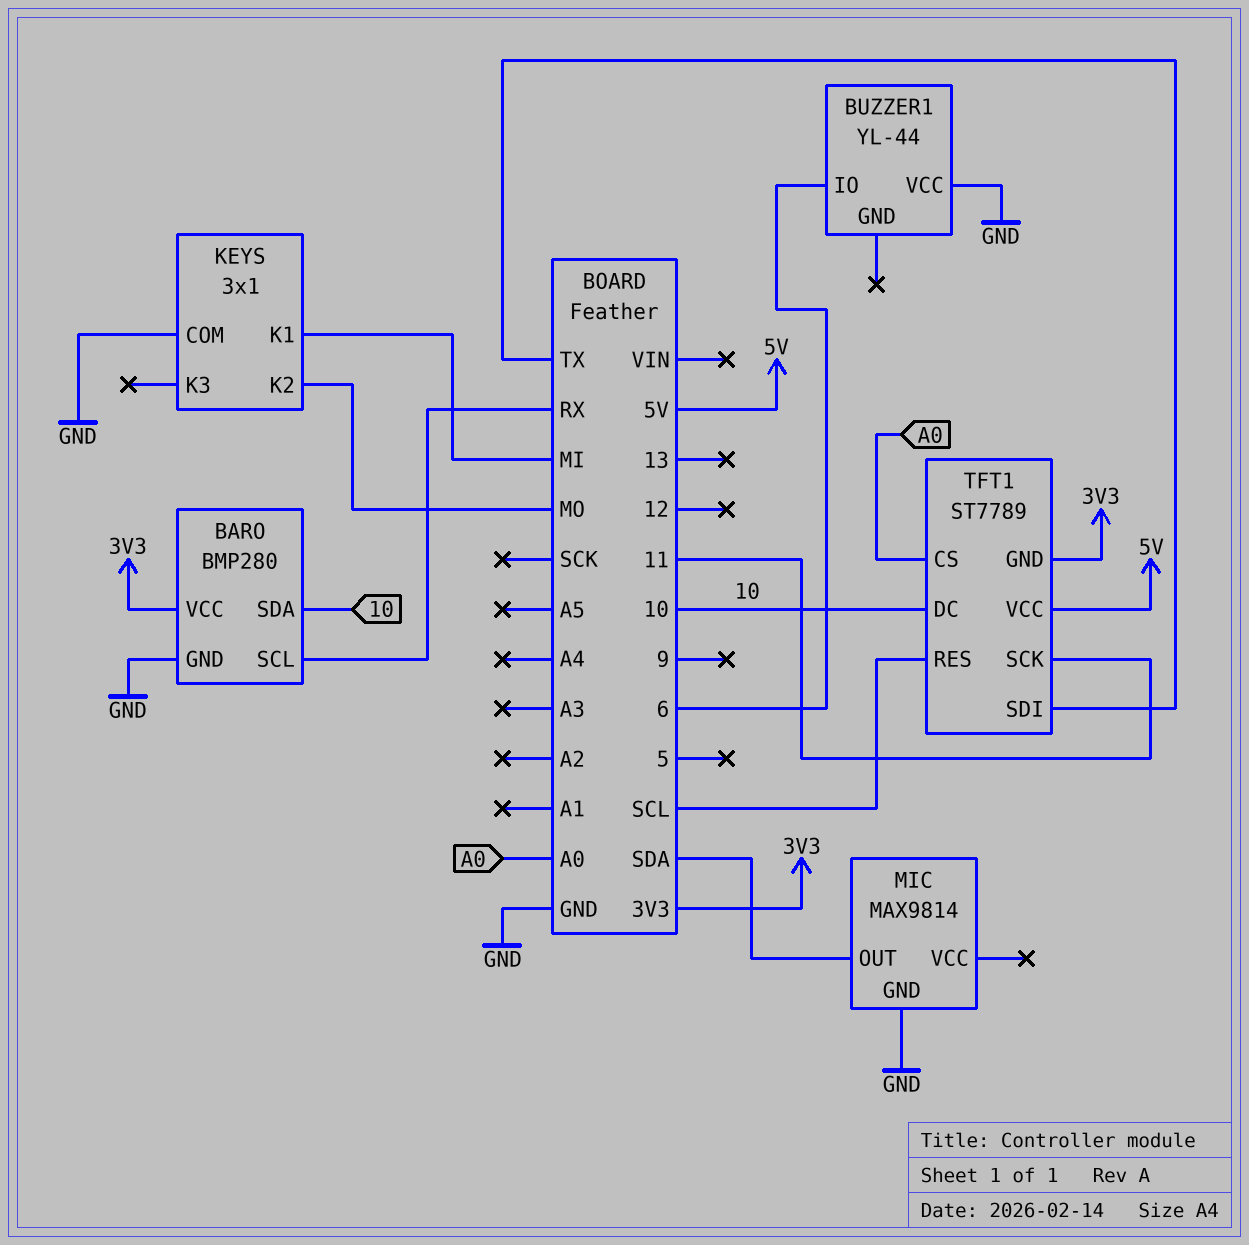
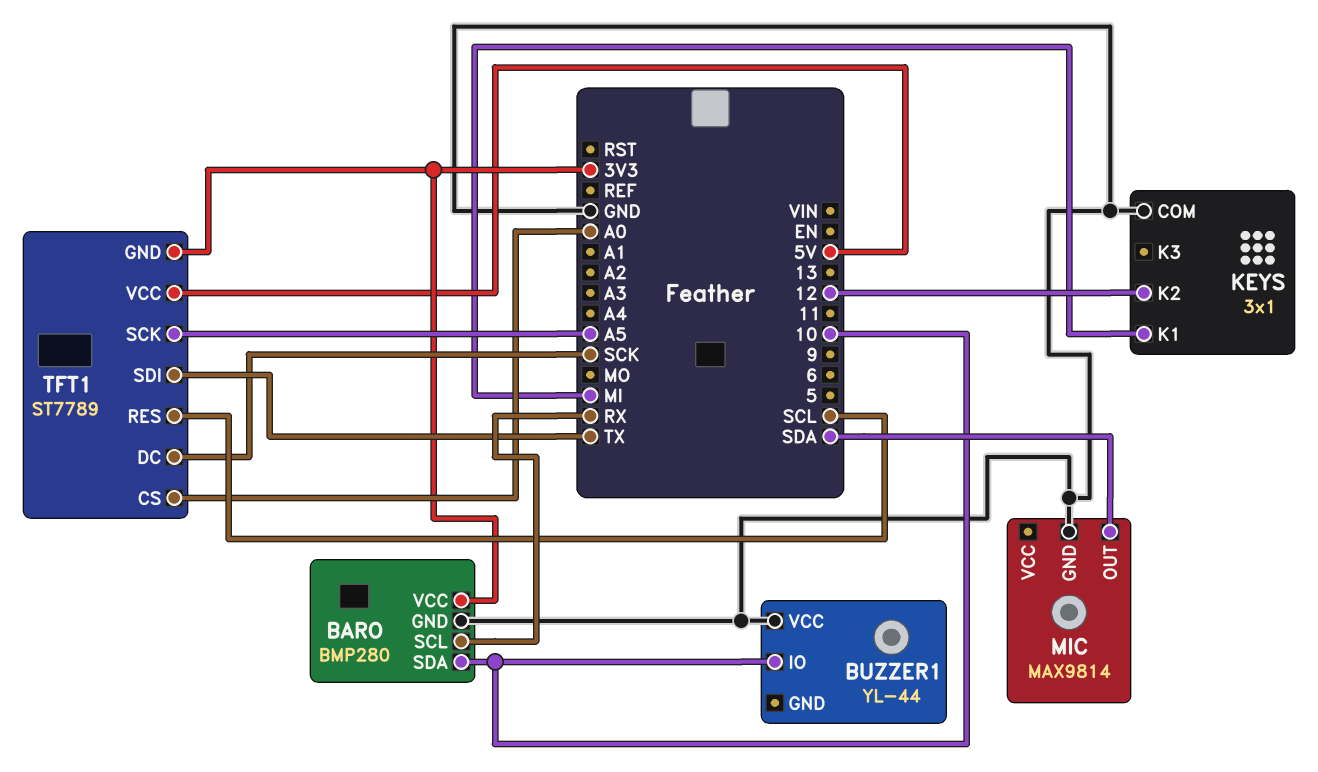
BUZZER1 pin IO: 6 -> 10
KEYS pin K2: MO -> 12
TFT1 pin DC: 10 -> SCK
TFT1 pin SCK: 11 -> A5

